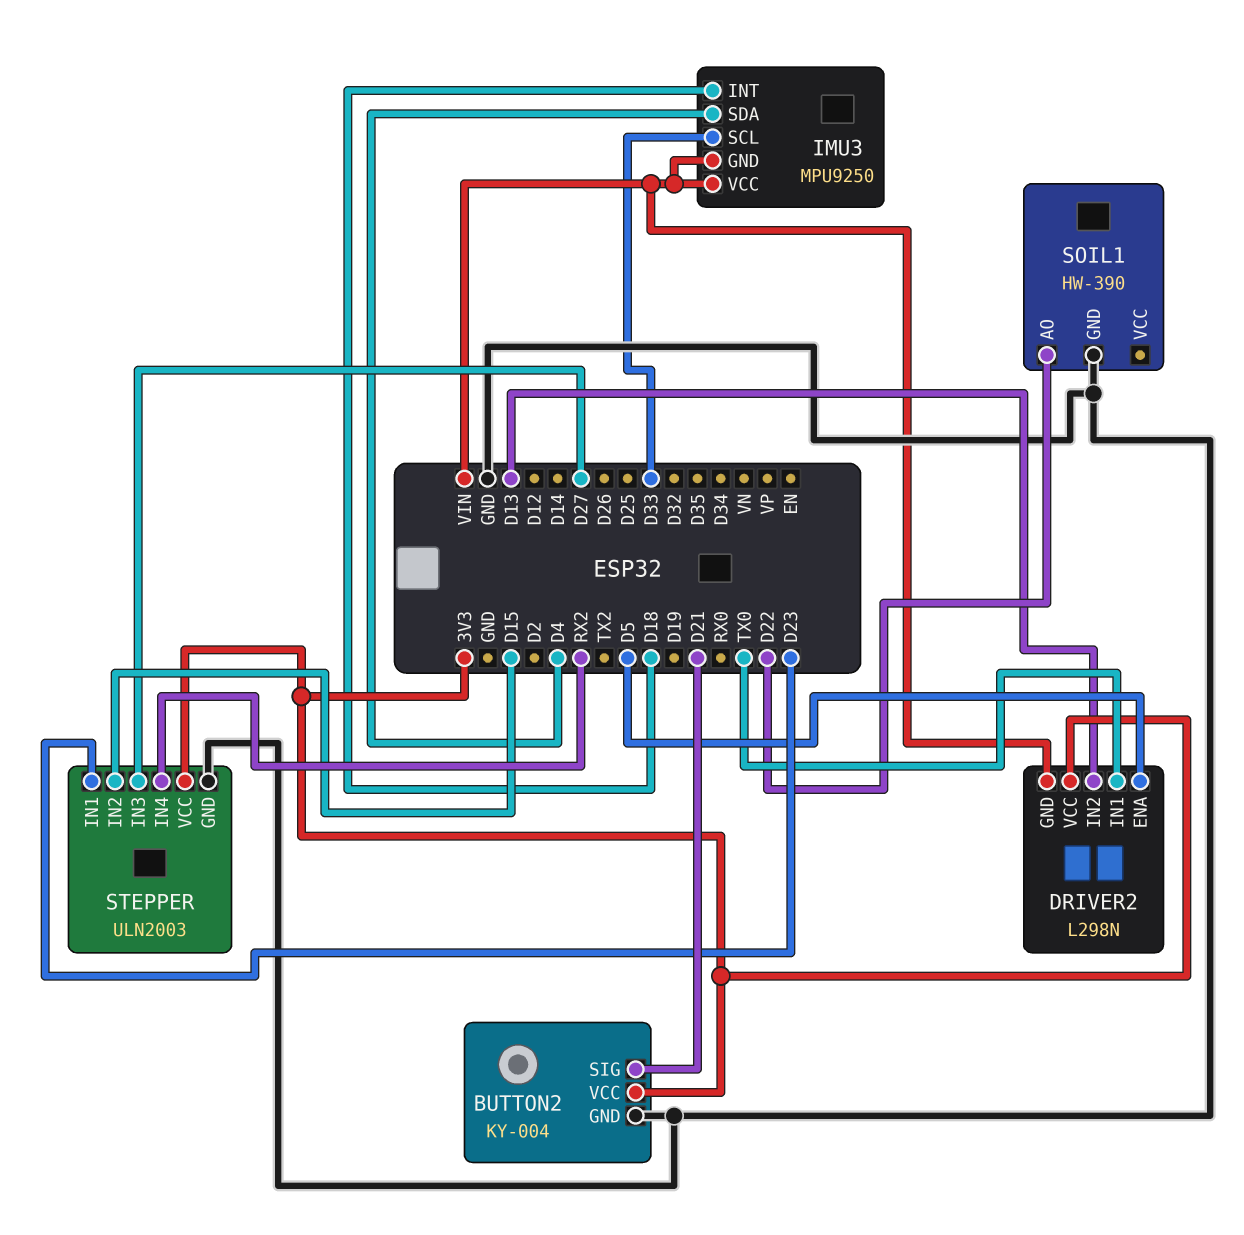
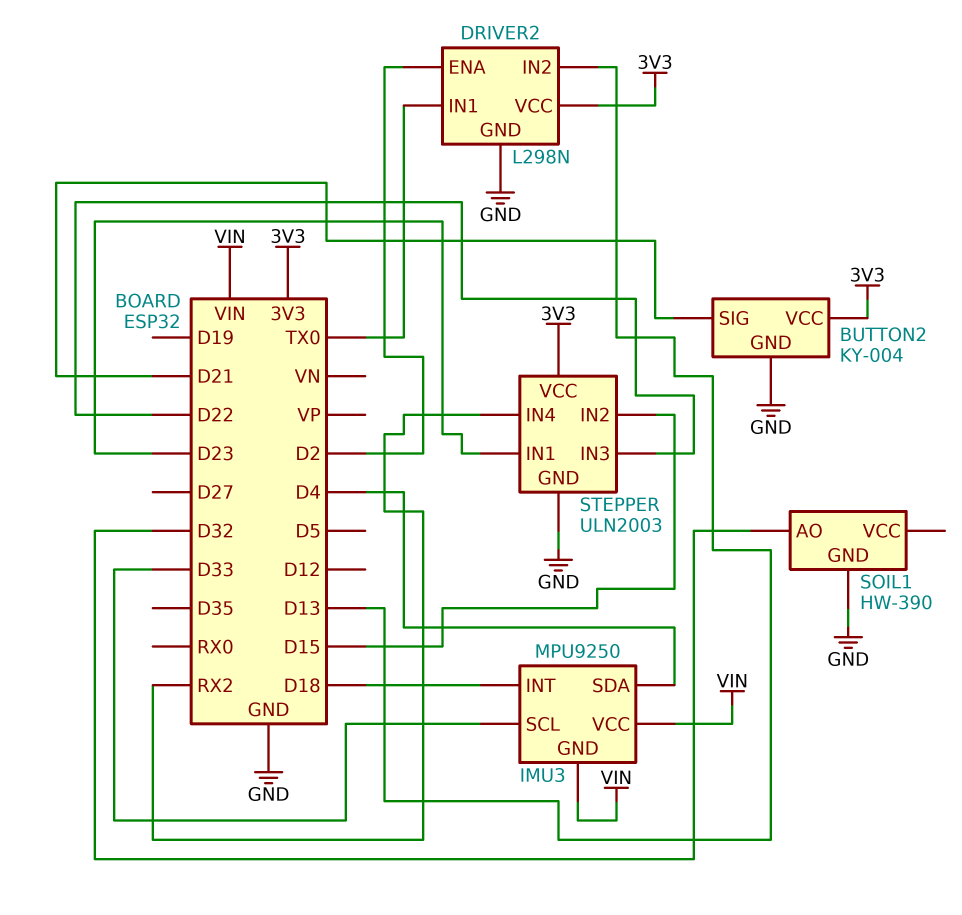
DRIVER2 pin ENA: D5 -> D2
DRIVER2 pin GND: VIN -> GND
SOIL1 pin AO: D22 -> D32
STEPPER pin IN3: D27 -> D22

